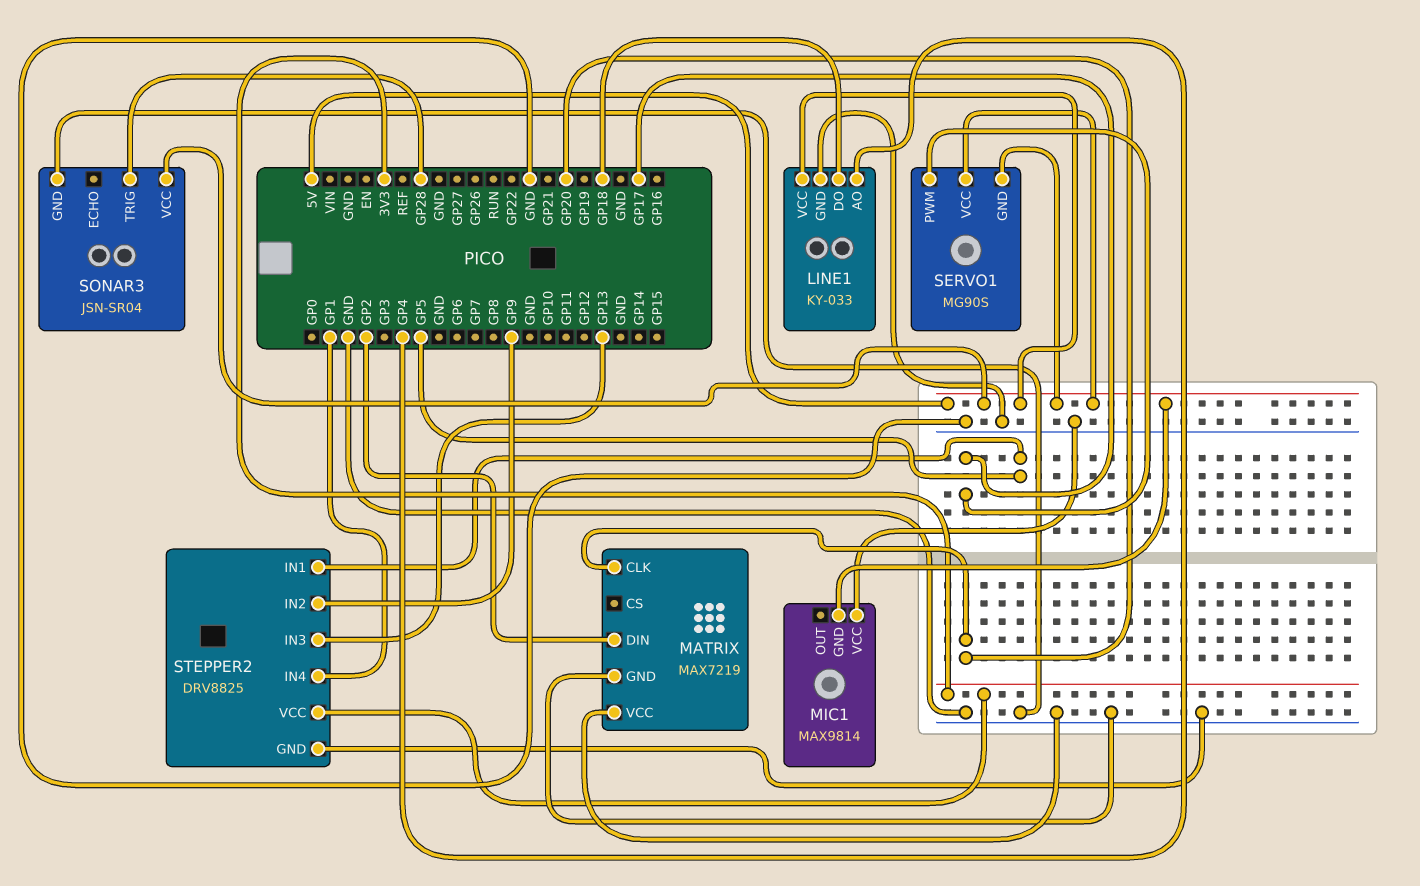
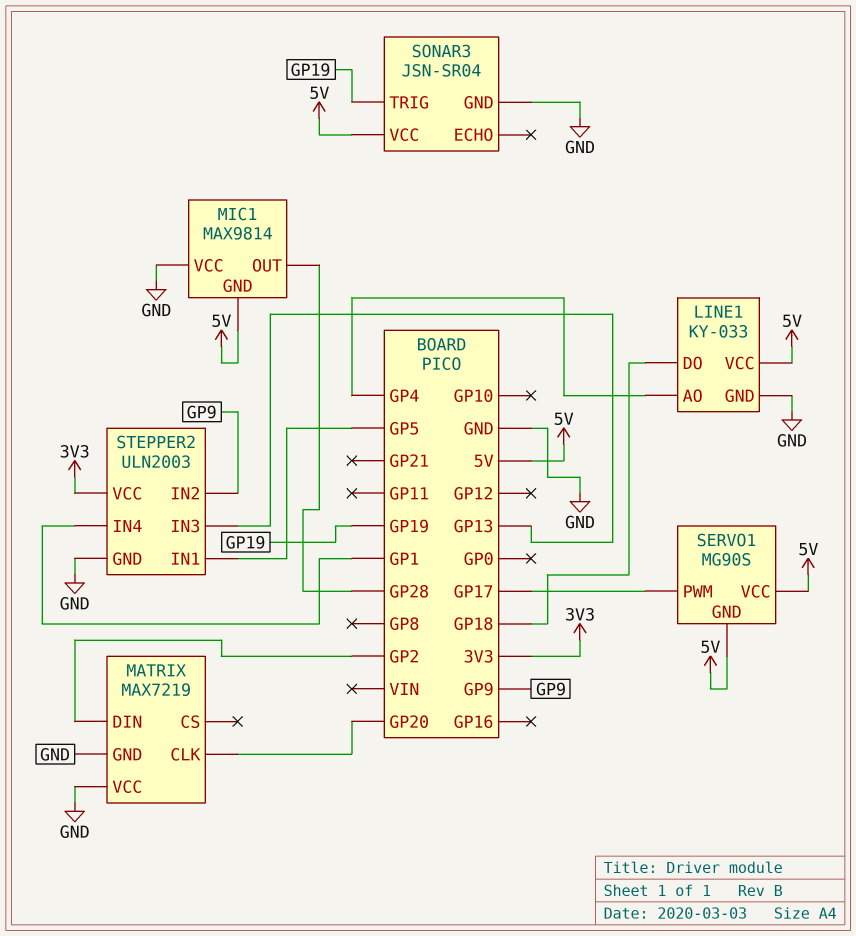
MIC1 pin OUT: none -> GP28
SONAR3 pin TRIG: GP28 -> GP19
STEPPER2: DRV8825 -> ULN2003

